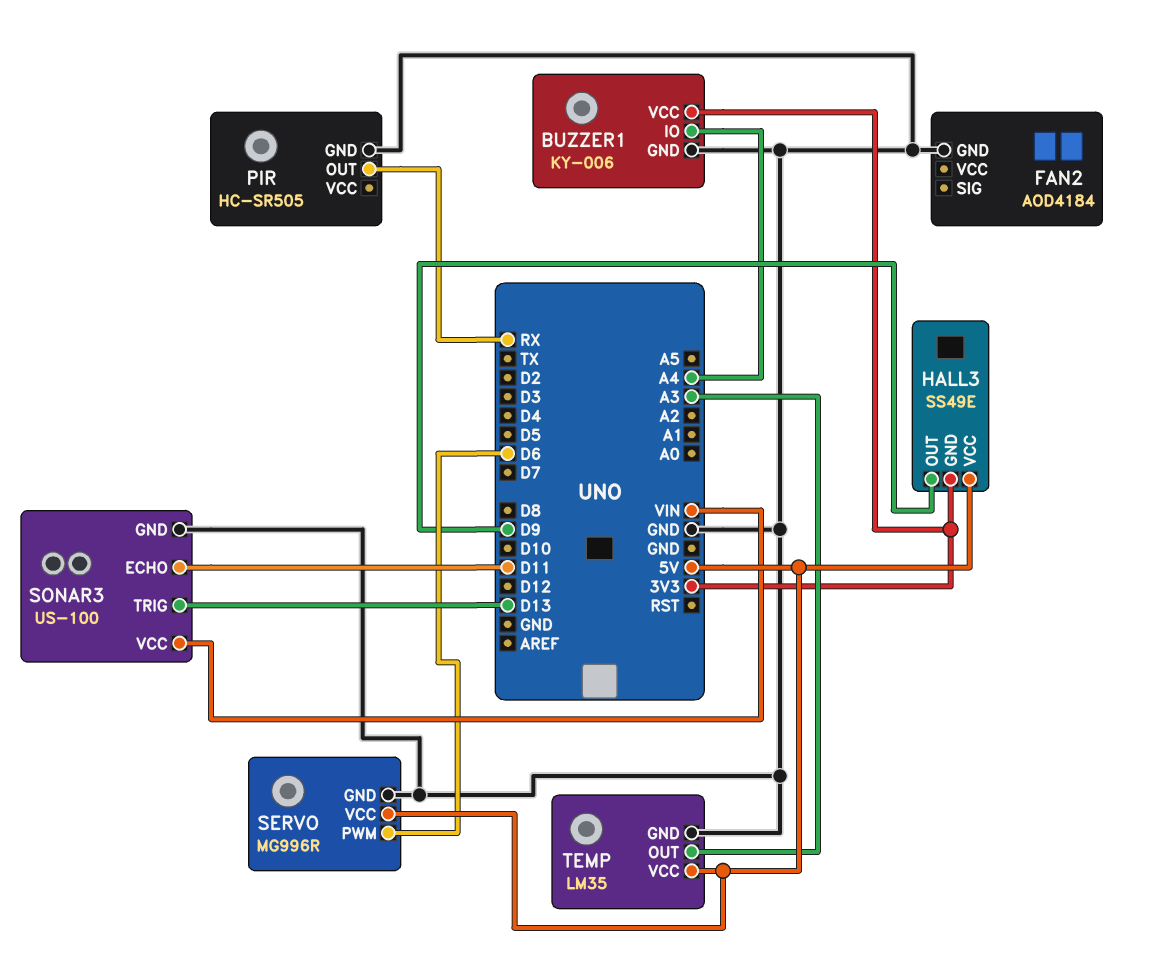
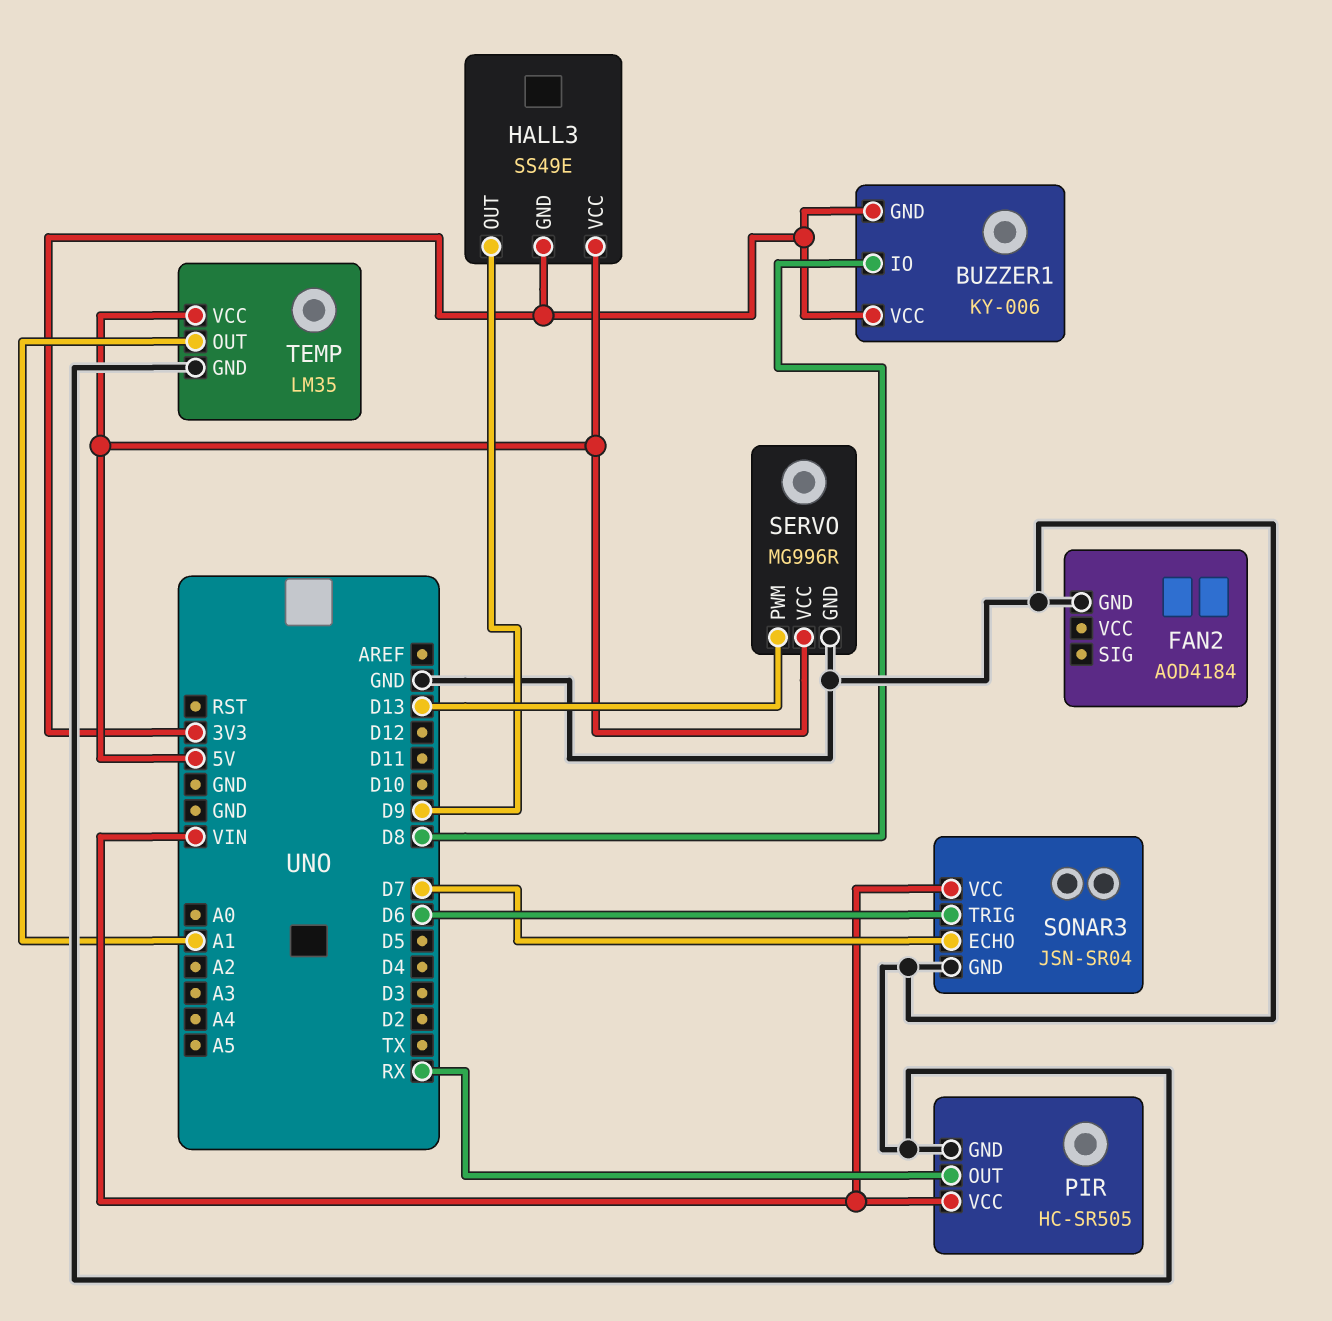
BUZZER1 pin GND: GND -> 3V3
BUZZER1 pin IO: A4 -> D8
PIR pin VCC: none -> VIN
SERVO pin PWM: D6 -> D13
SONAR3: US-100 -> JSN-SR04
SONAR3 pin ECHO: D11 -> D7
SONAR3 pin TRIG: D13 -> D6
TEMP pin OUT: A3 -> A1

